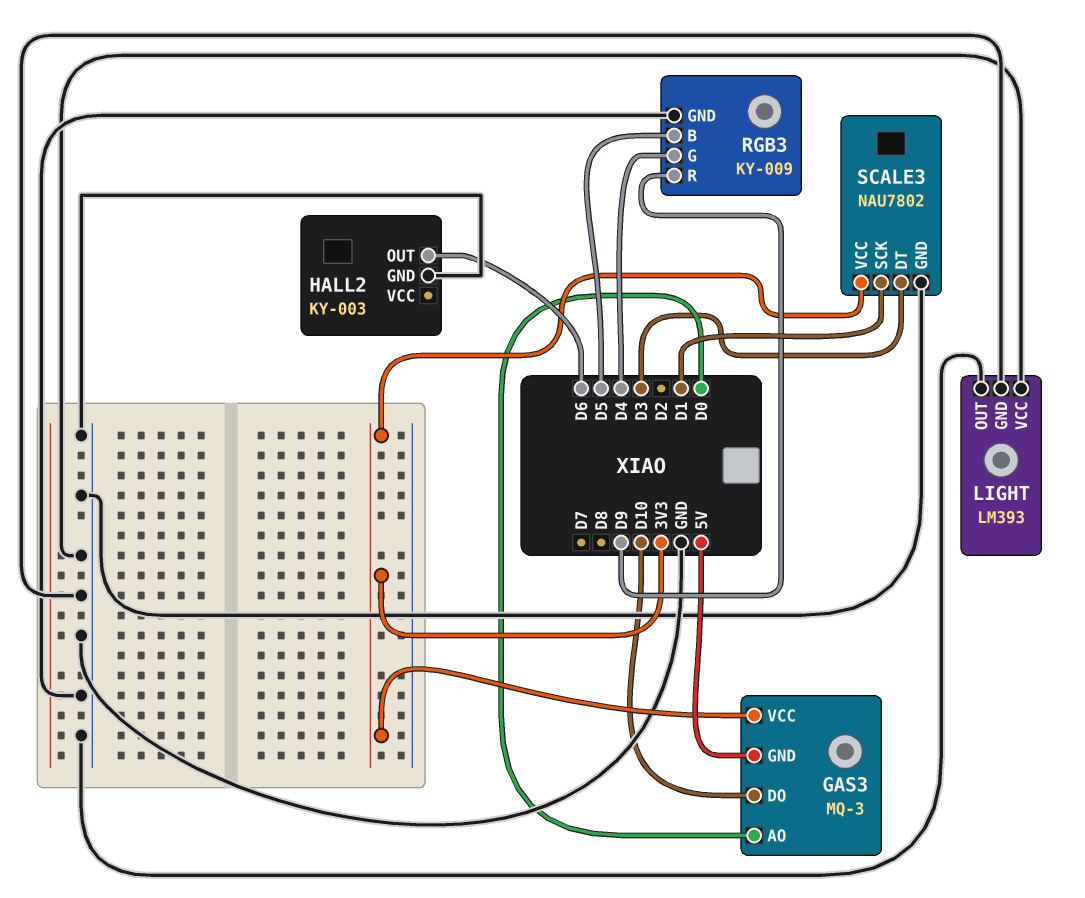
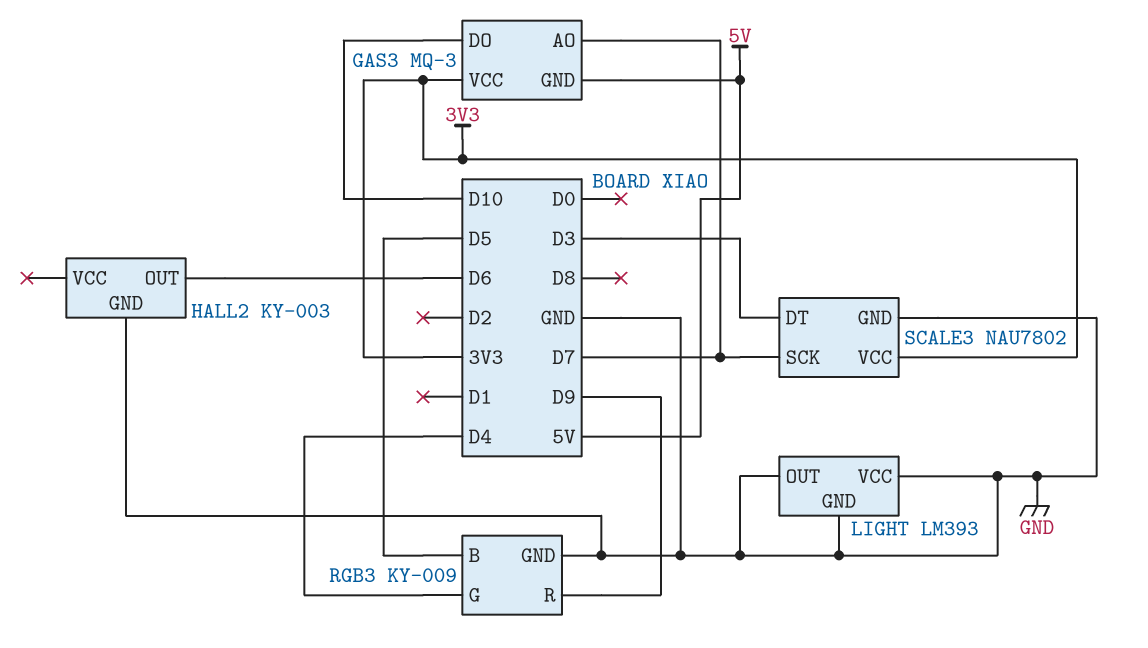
GAS3 pin AO: D0 -> D7
SCALE3 pin SCK: D1 -> D7

